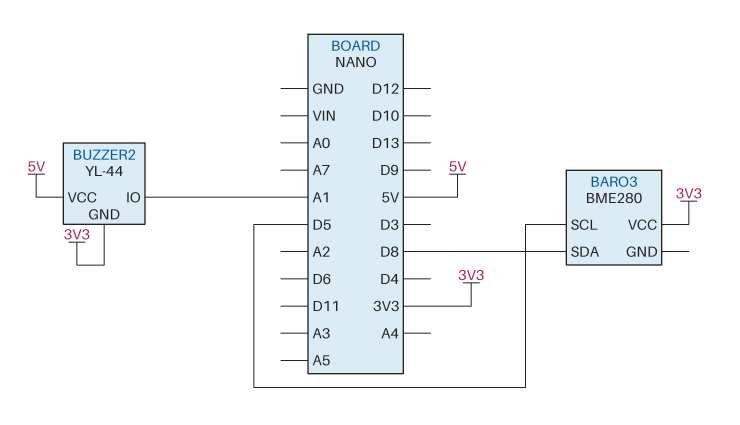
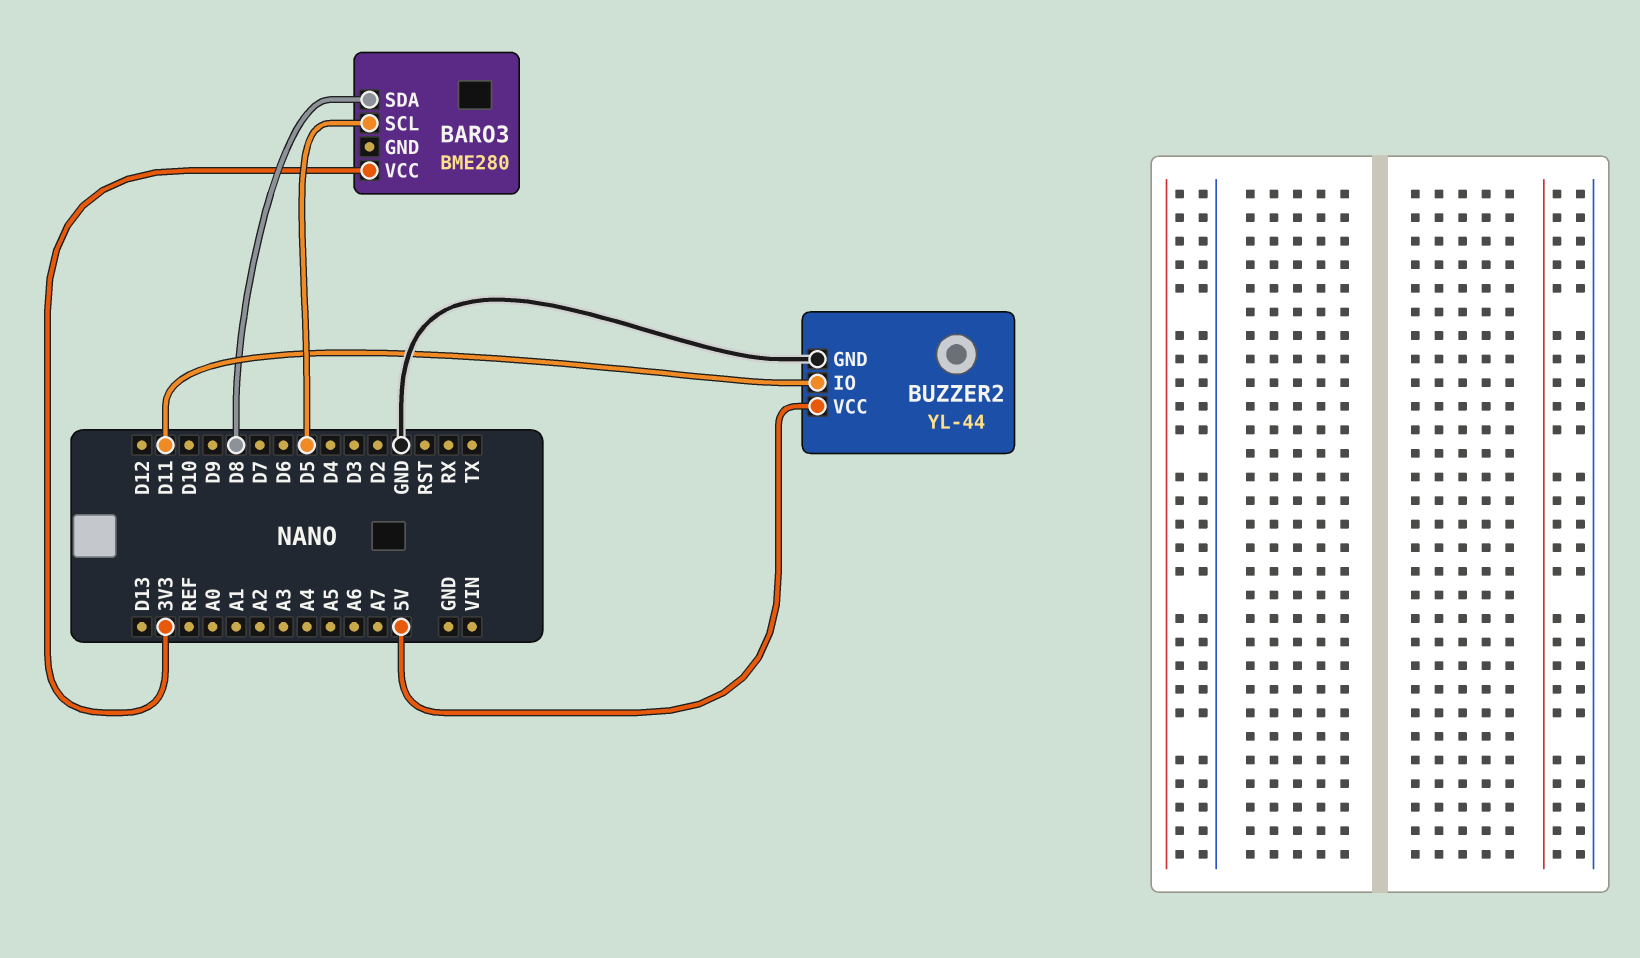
BUZZER2 pin GND: 3V3 -> GND
BUZZER2 pin IO: A1 -> D11

